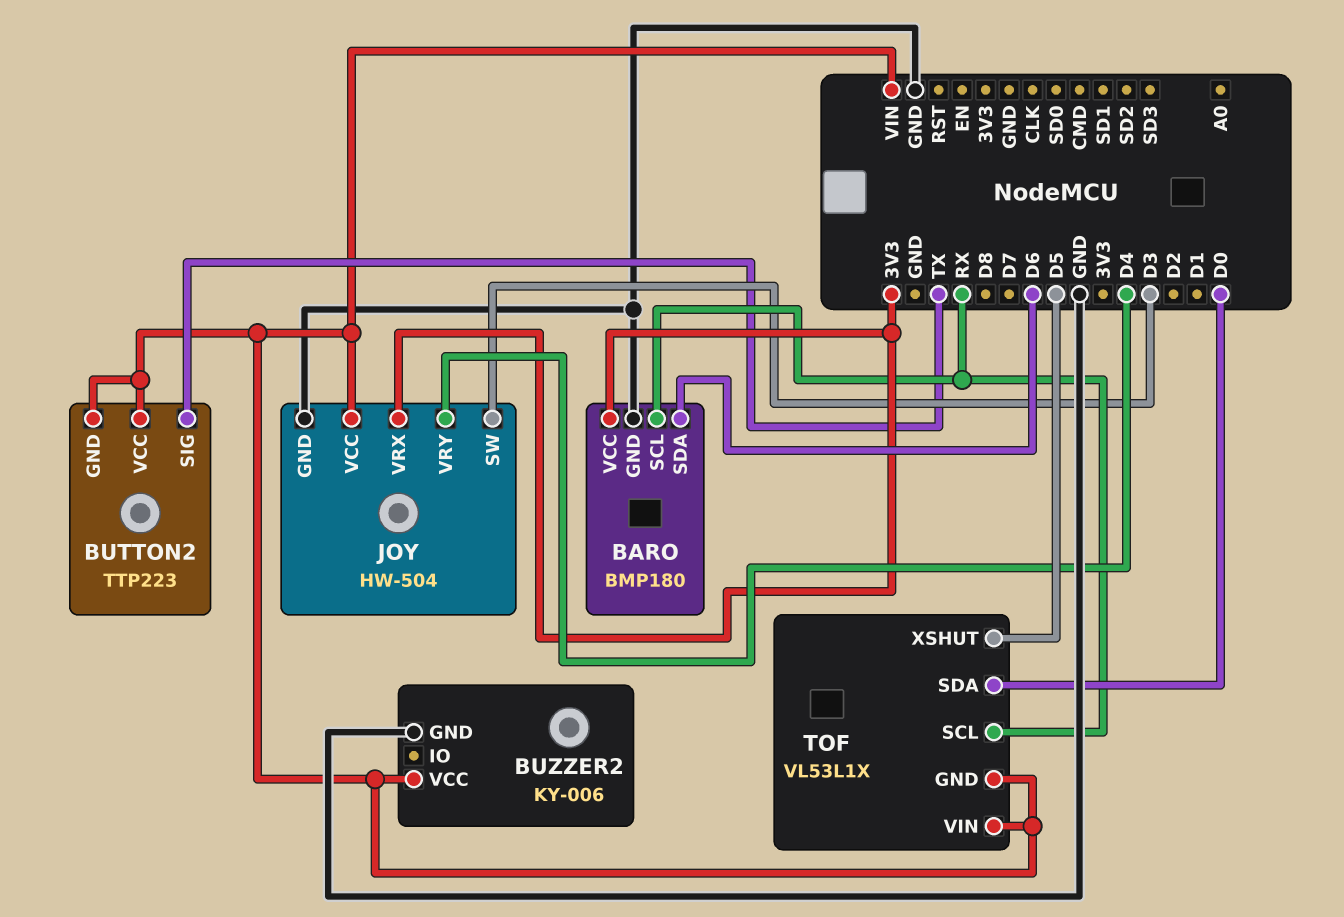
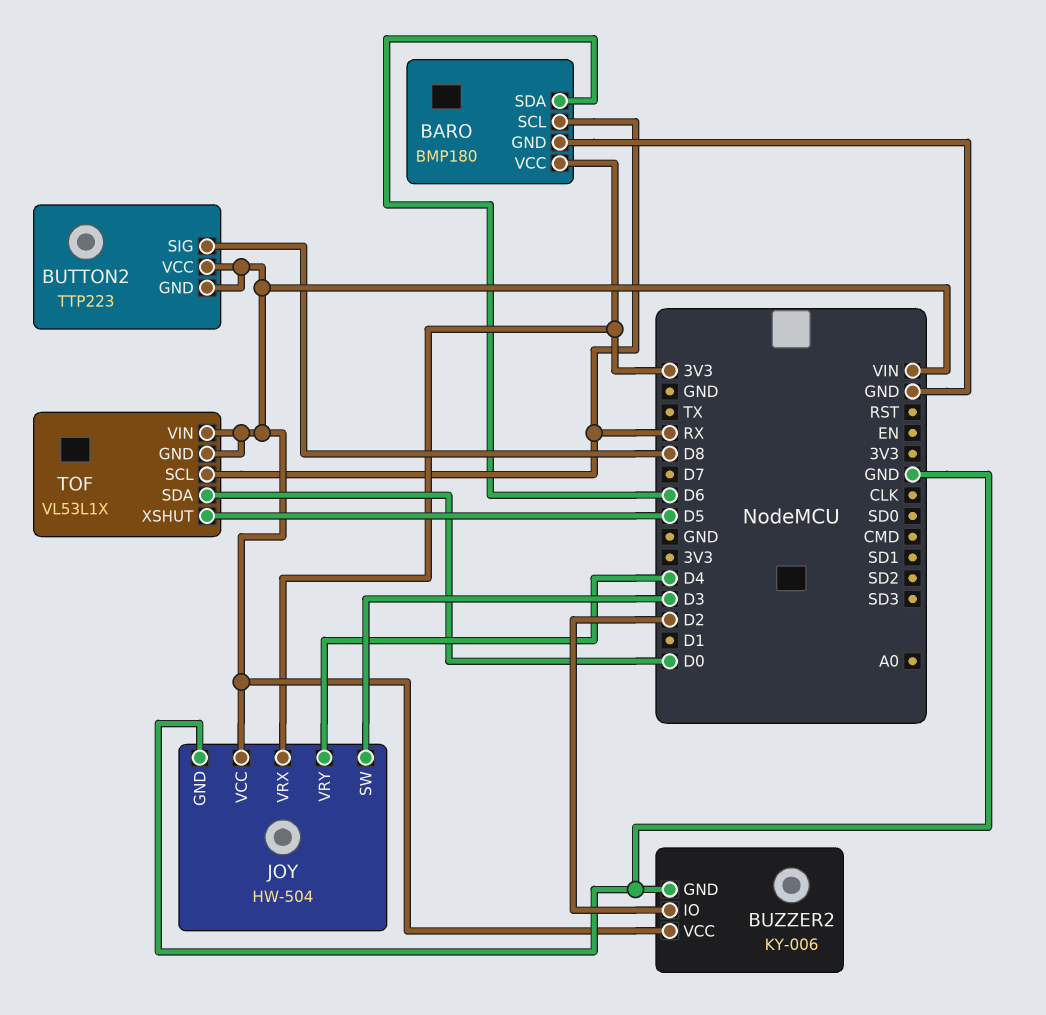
BUTTON2 pin SIG: TX -> D8
BUZZER2 pin IO: none -> D2

